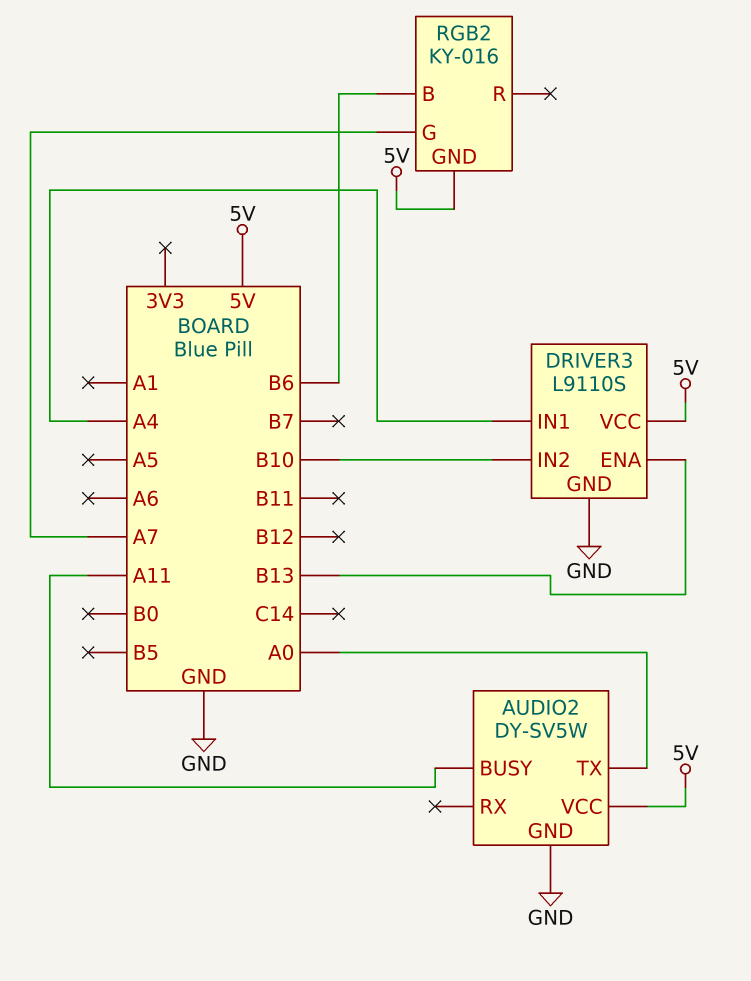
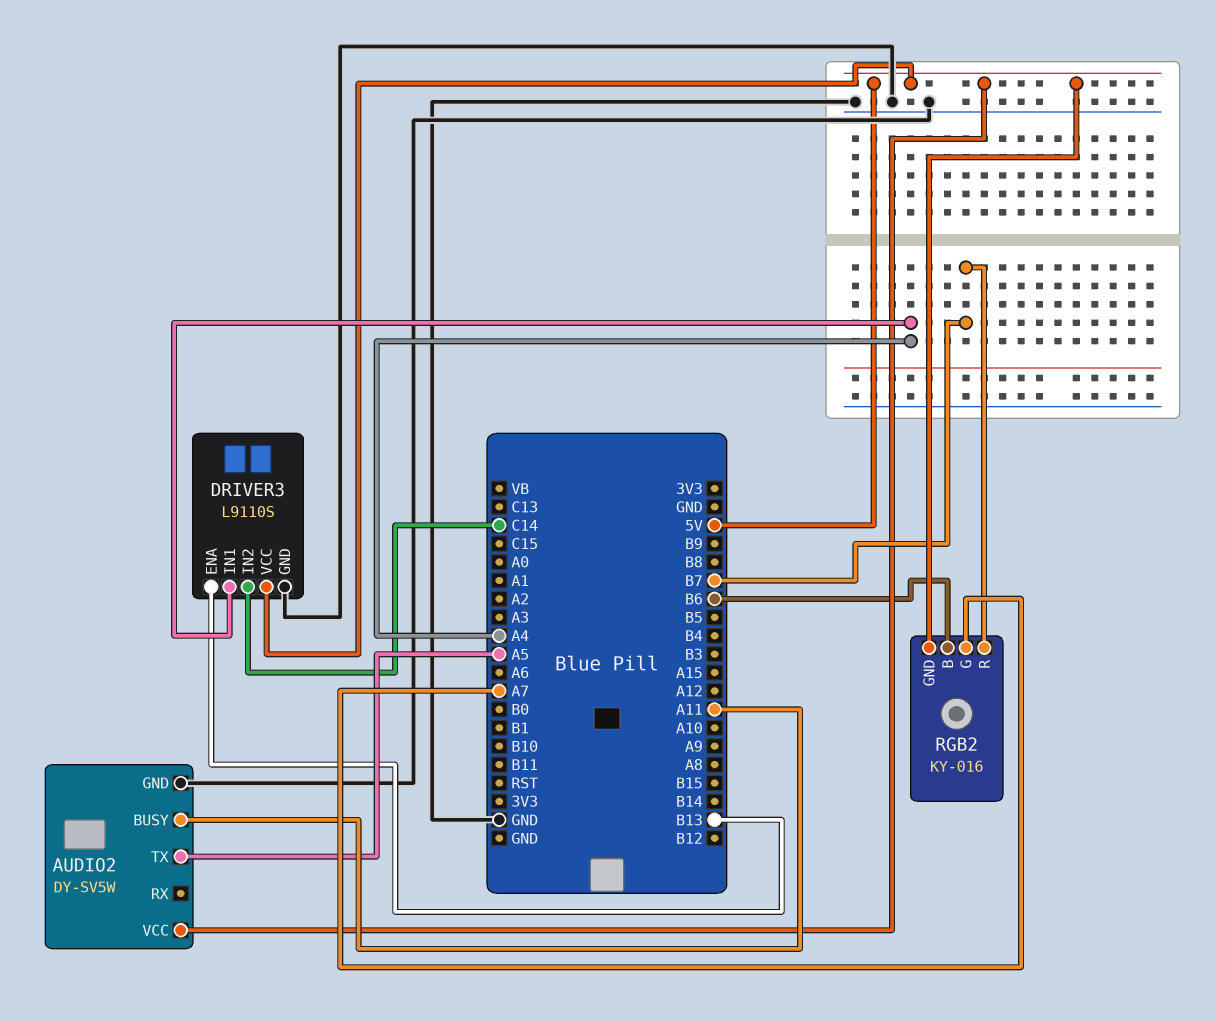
AUDIO2 pin TX: A0 -> A5
DRIVER3 pin IN2: B10 -> C14
RGB2 pin R: none -> B7

